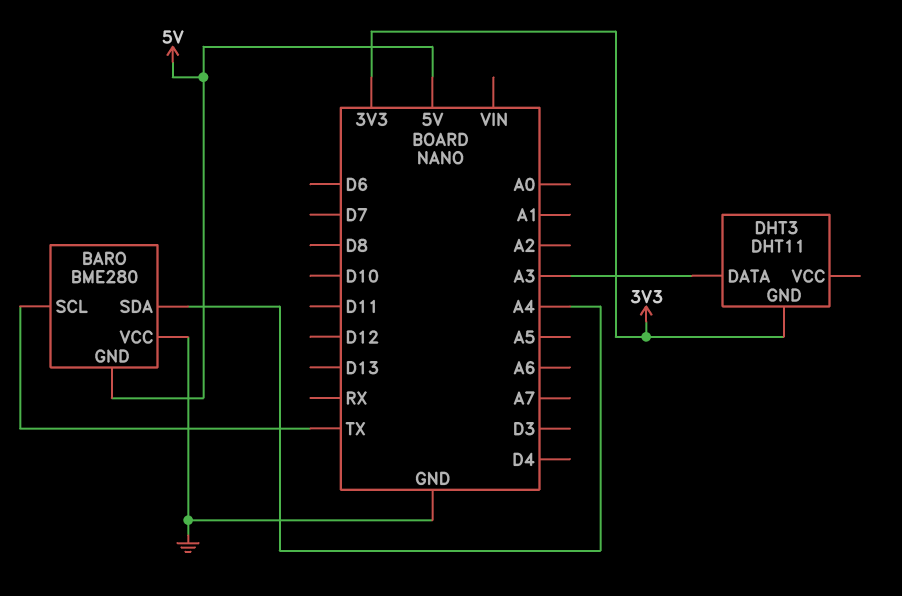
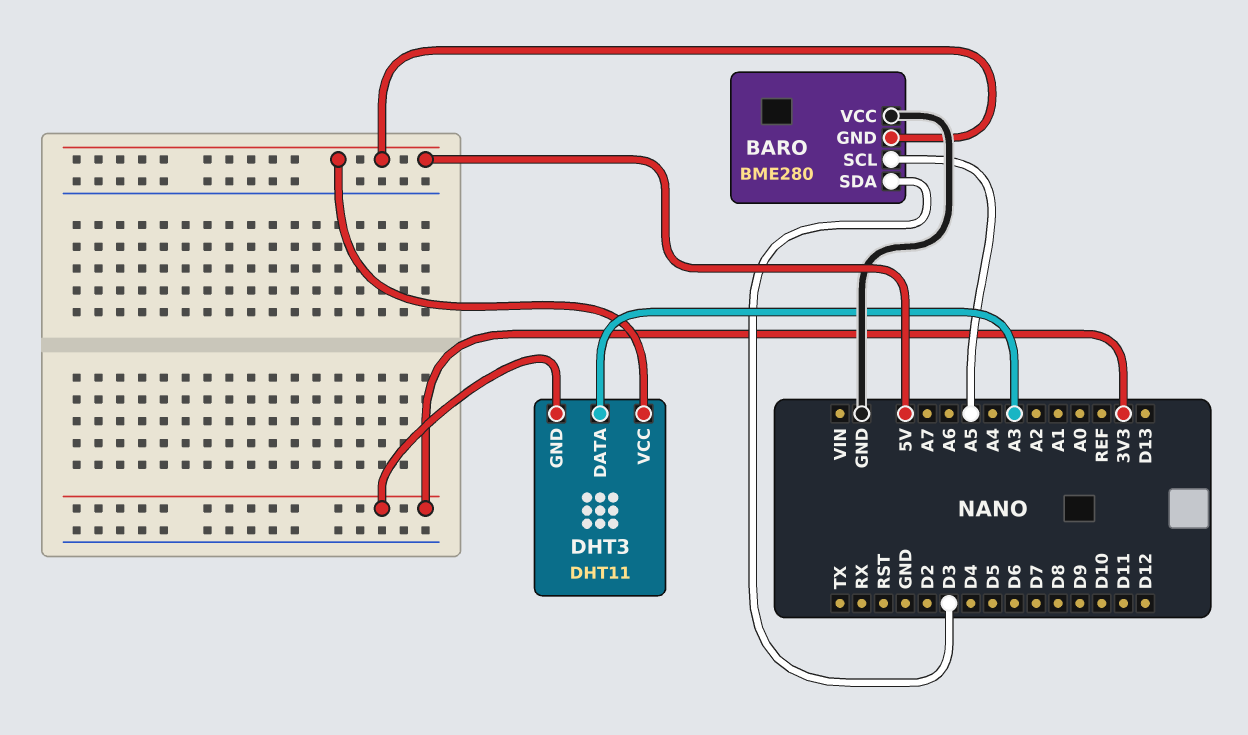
BARO pin SCL: TX -> A5
BARO pin SDA: A4 -> D3
DHT3 pin VCC: none -> 5V

